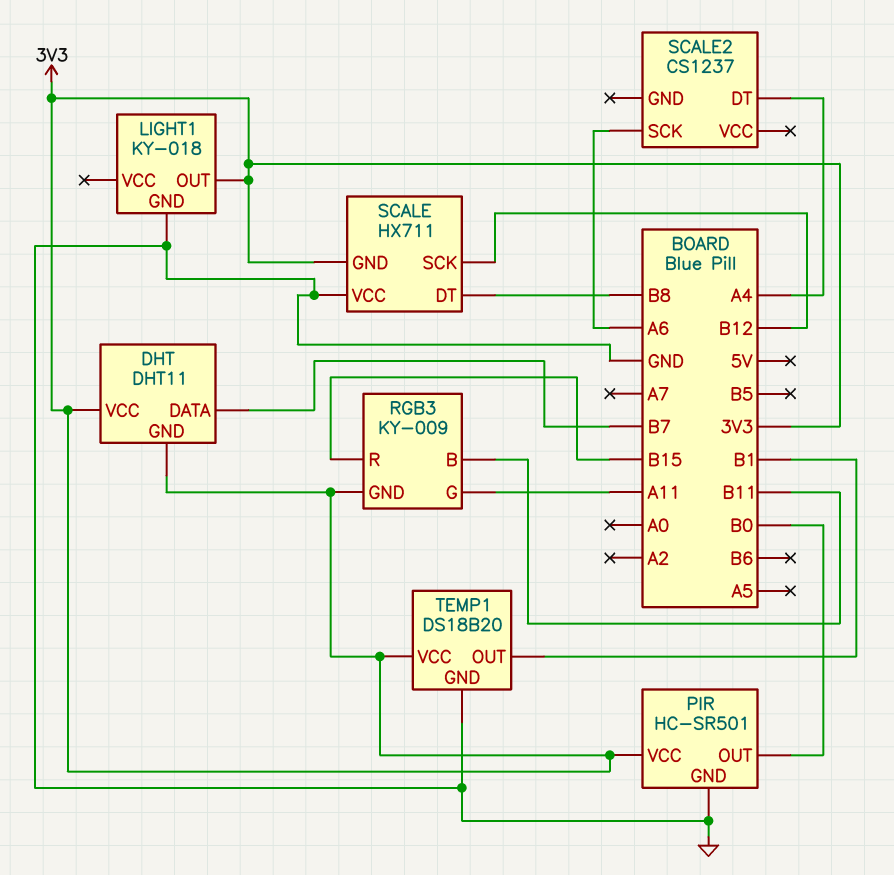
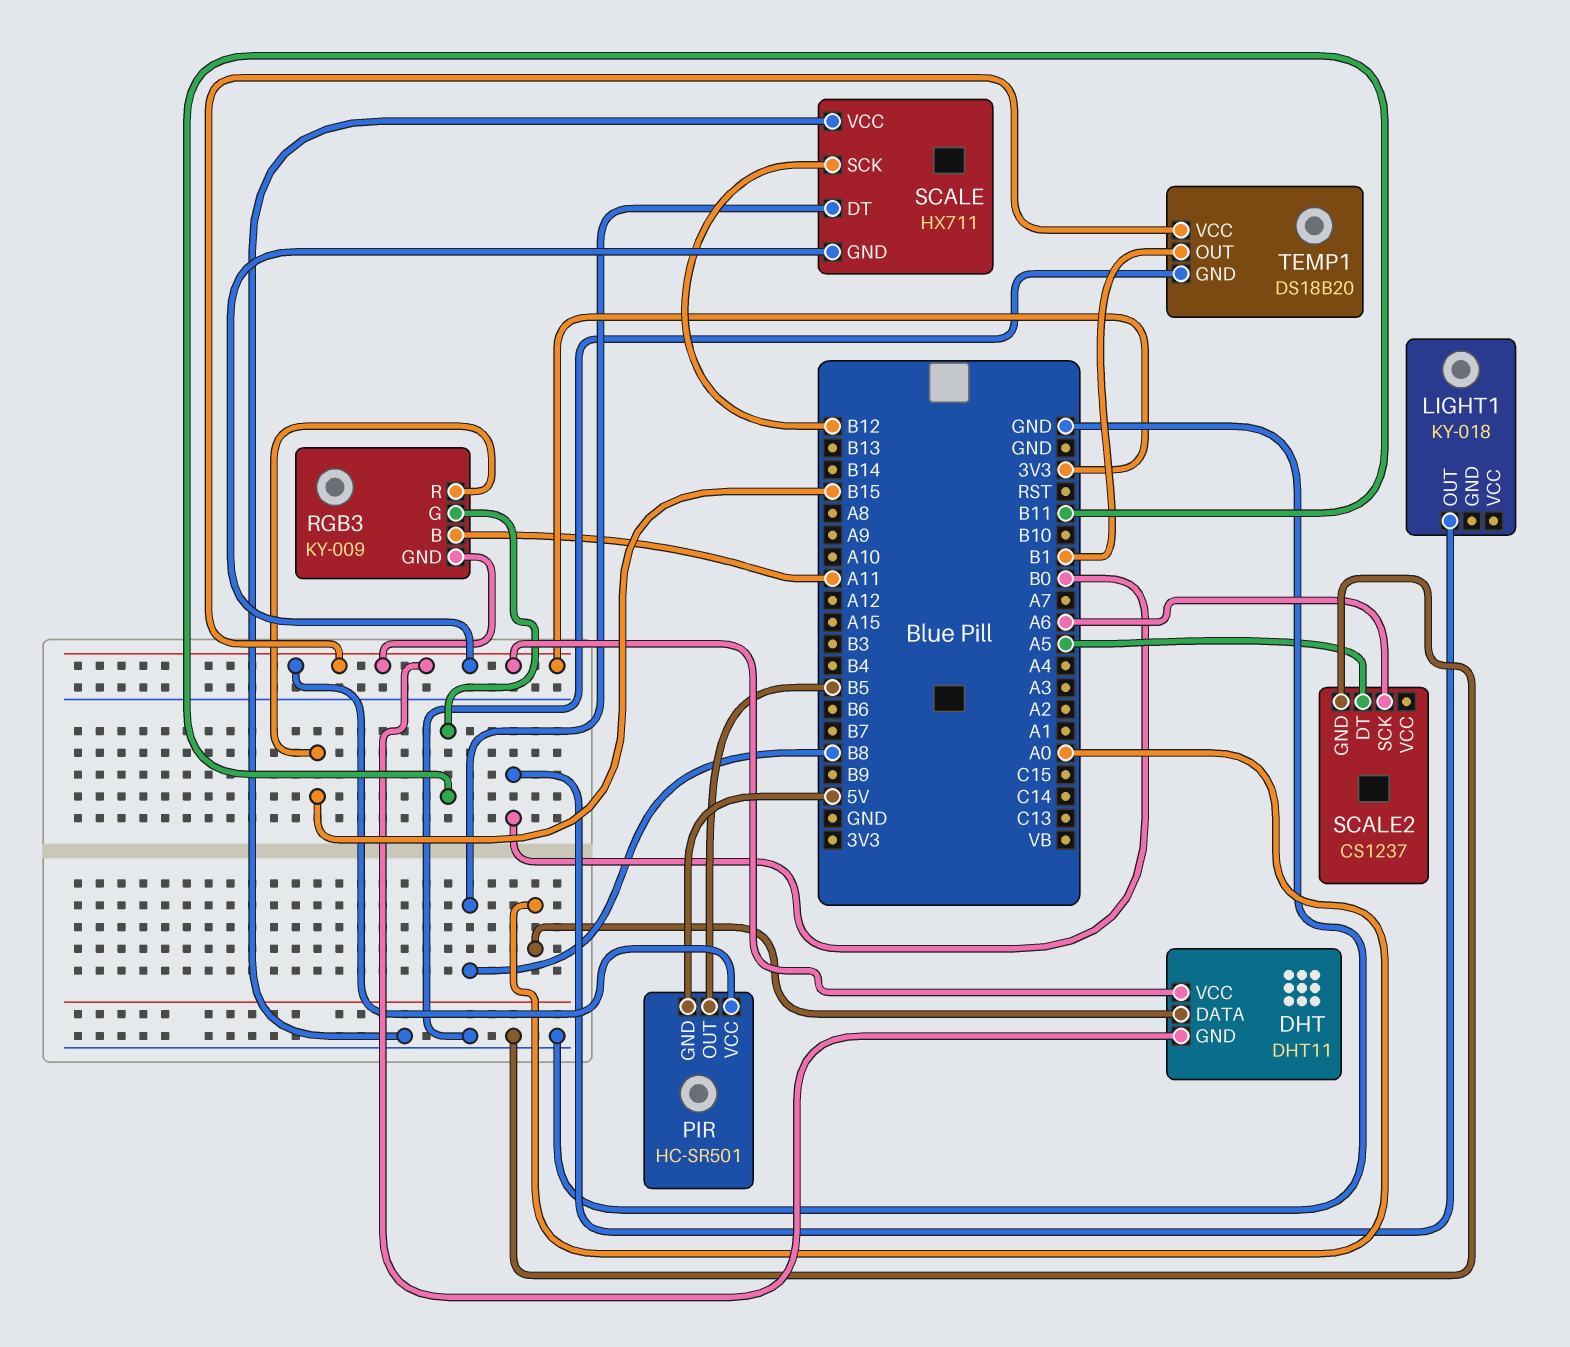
DHT pin DATA: B7 -> A0
LIGHT1 pin GND: GND -> none
LIGHT1 pin OUT: 3V3 -> B0
PIR pin GND: GND -> 5V
PIR pin OUT: B0 -> B5
RGB3 pin B: B11 -> A11
RGB3 pin G: A11 -> B11
SCALE2 pin DT: A4 -> A5
SCALE2 pin GND: none -> GND

